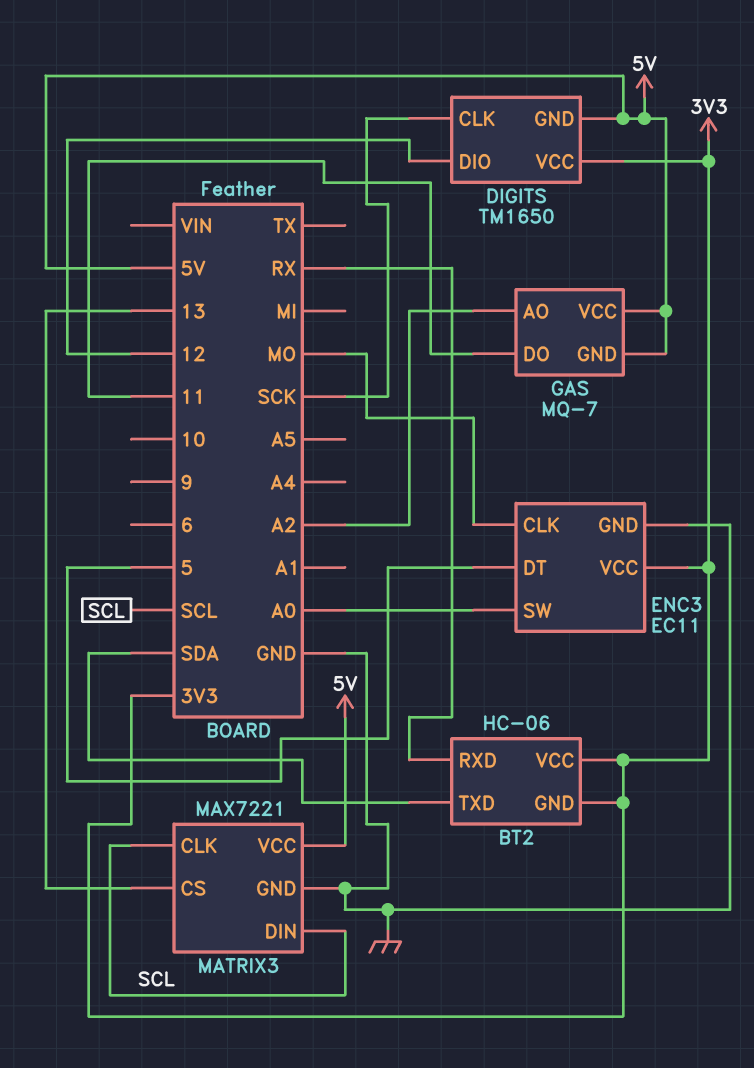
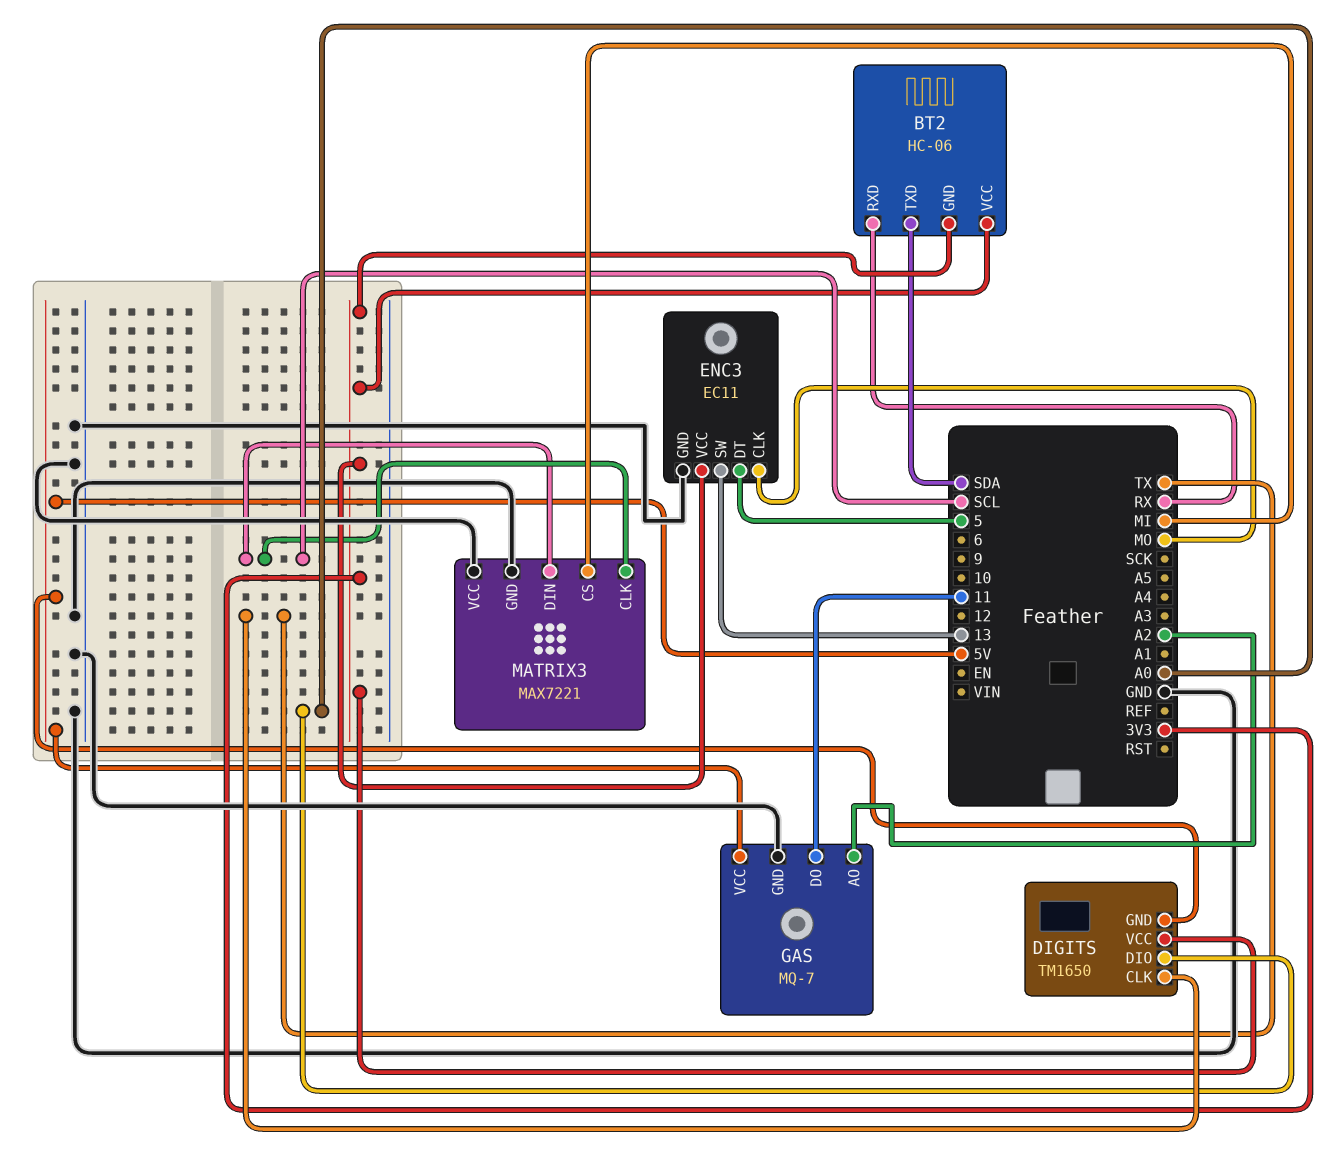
DIGITS pin CLK: SCK -> TX
DIGITS pin DIO: 12 -> A0
ENC3 pin SW: A0 -> 13
GAS pin GND: 5V -> GND
MATRIX3 pin CS: 13 -> MI
MATRIX3 pin VCC: 5V -> GND

